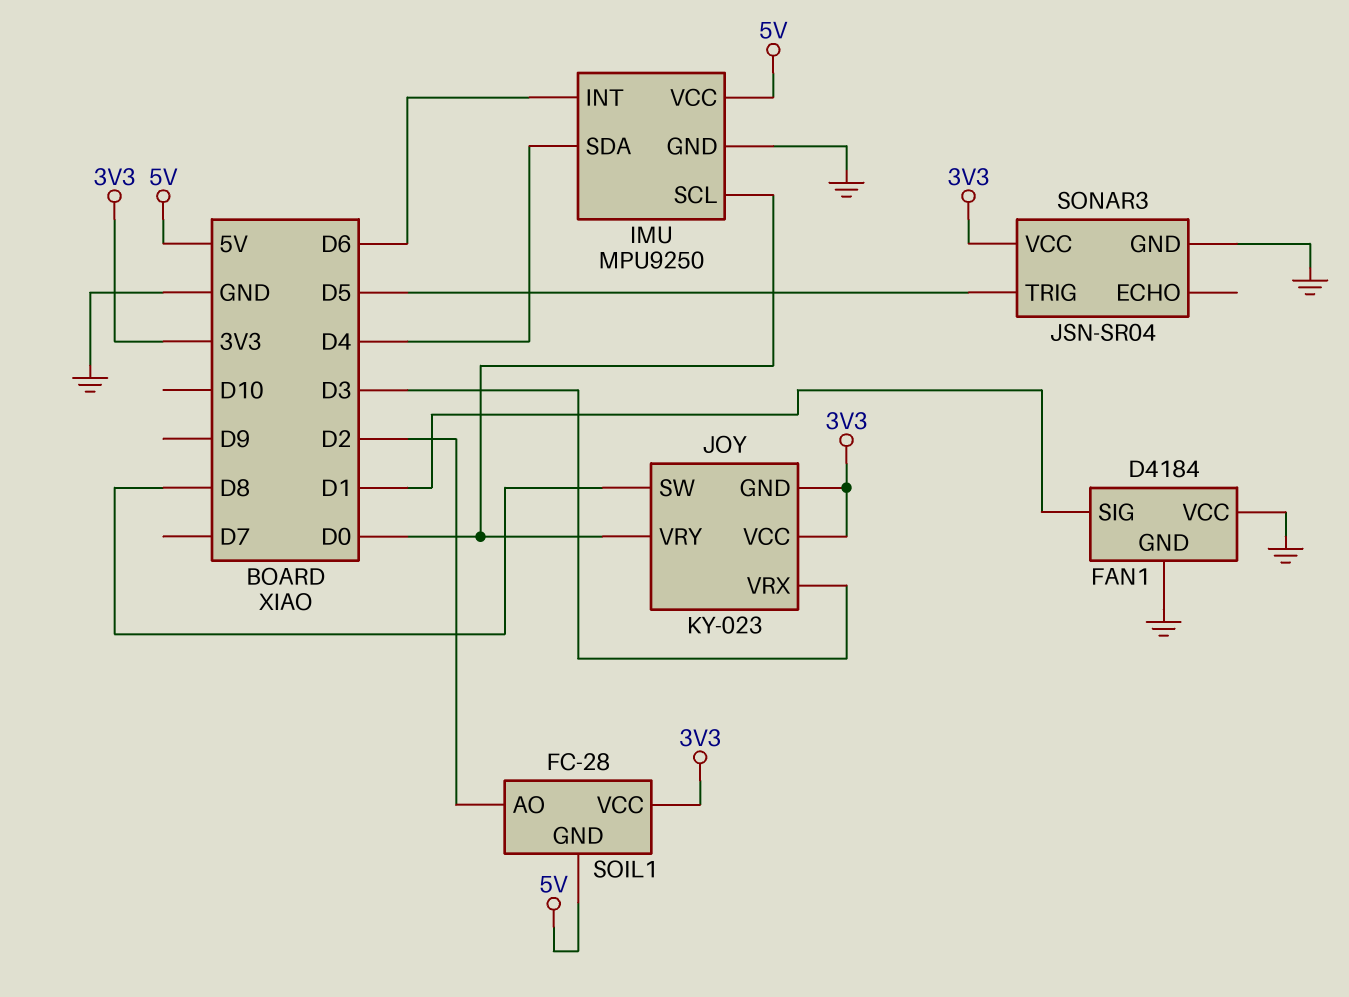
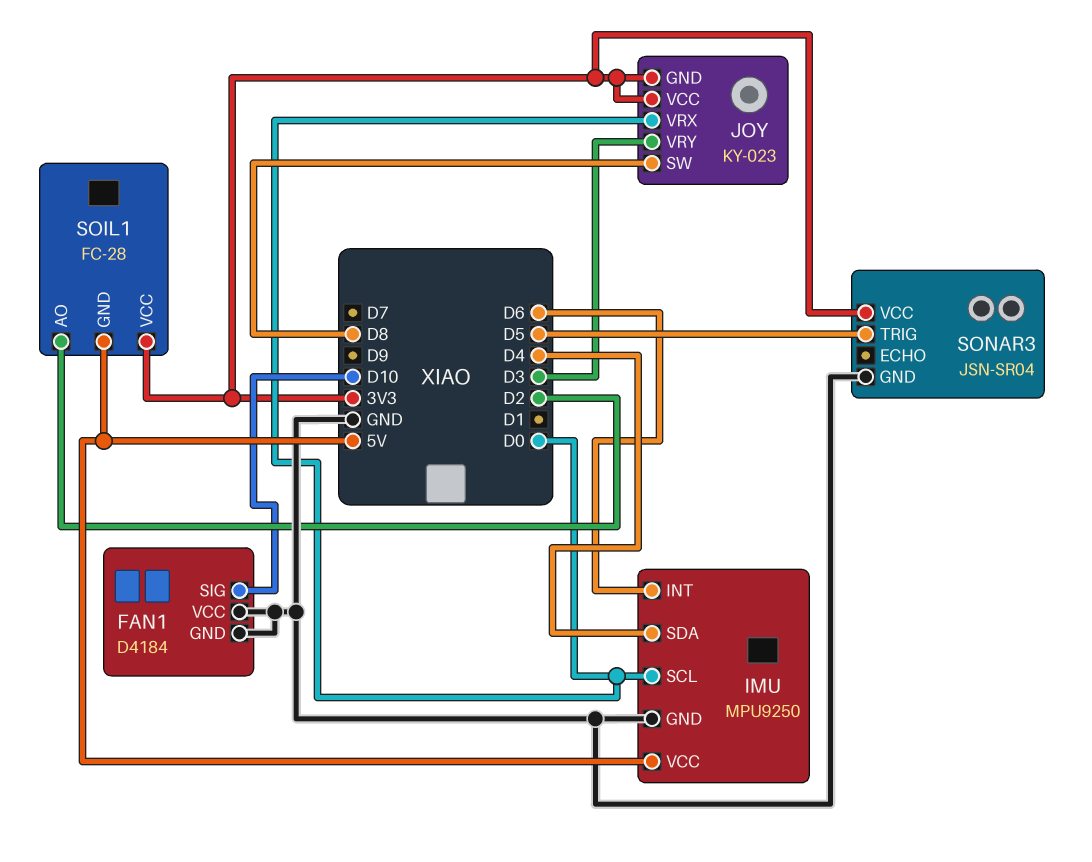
FAN1 pin SIG: D1 -> D10
JOY pin VRX: D3 -> D0
JOY pin VRY: D0 -> D3

